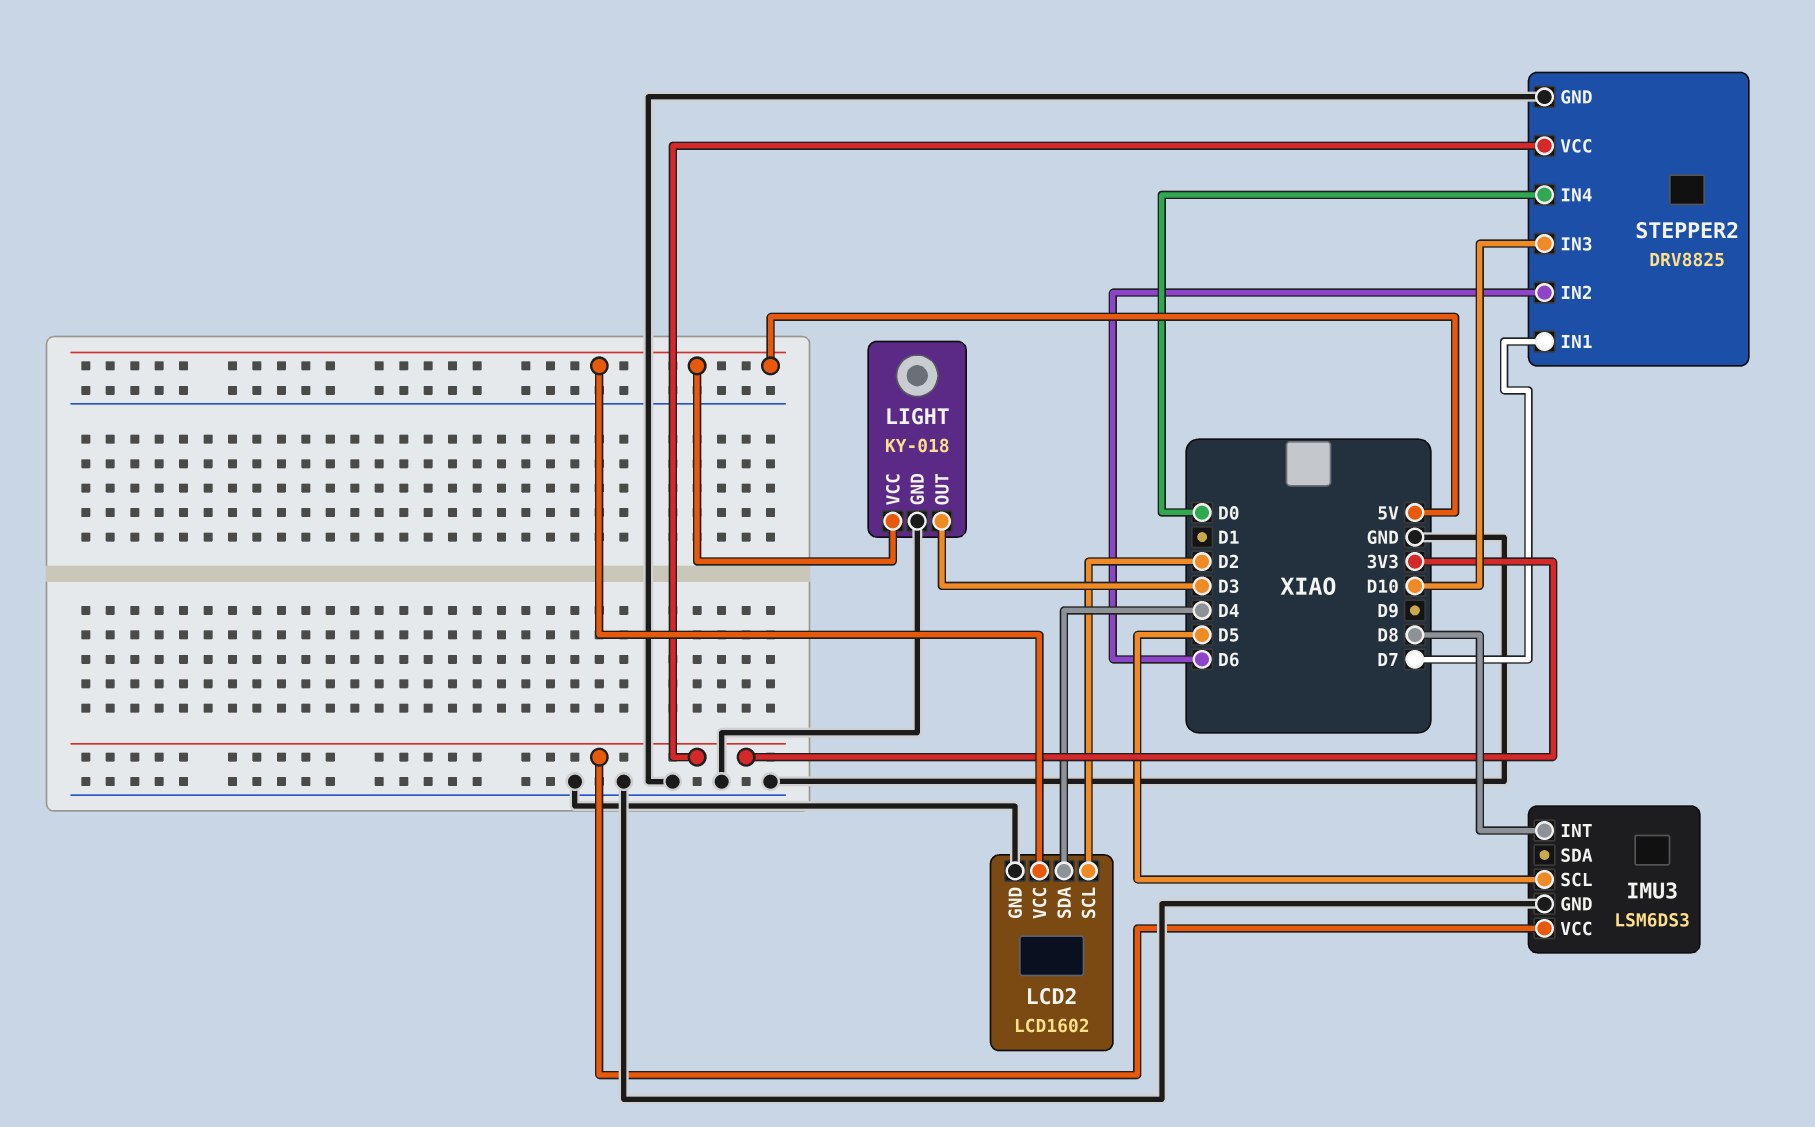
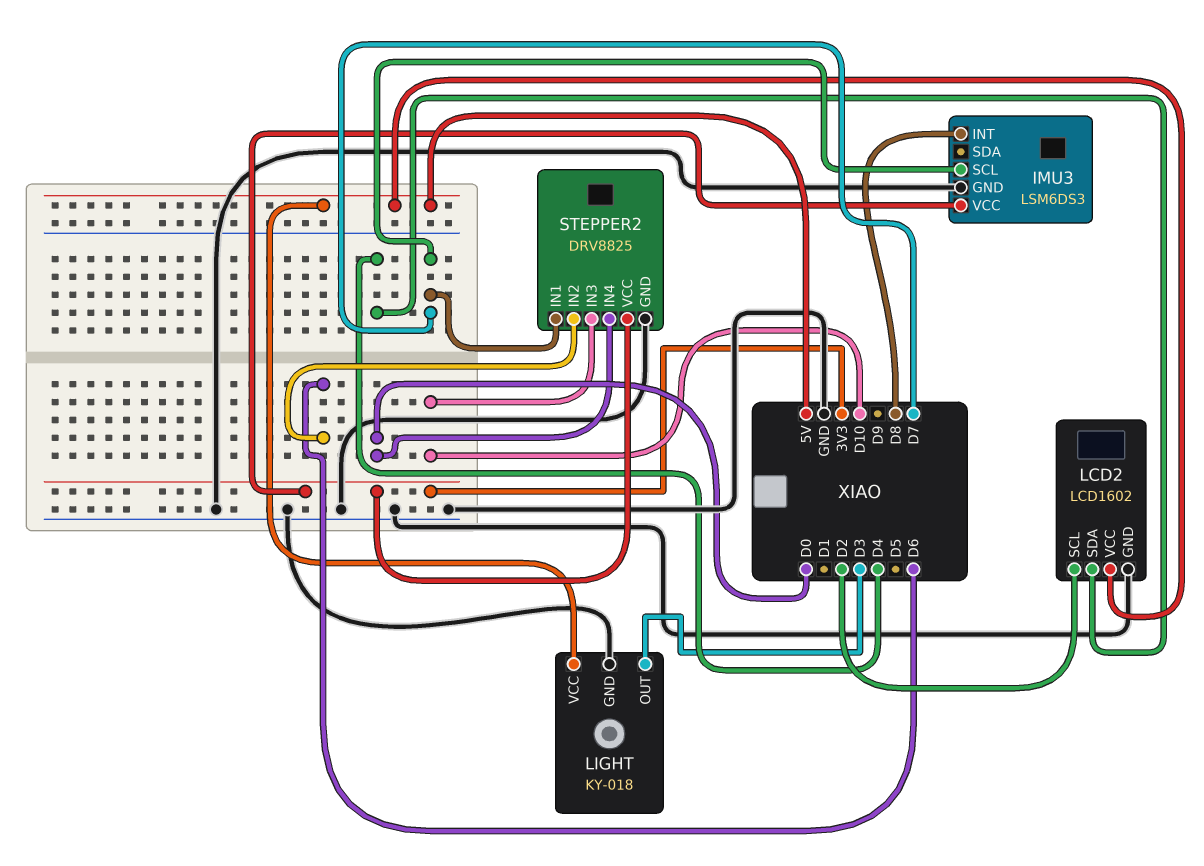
IMU3 pin SCL: D5 -> D7

